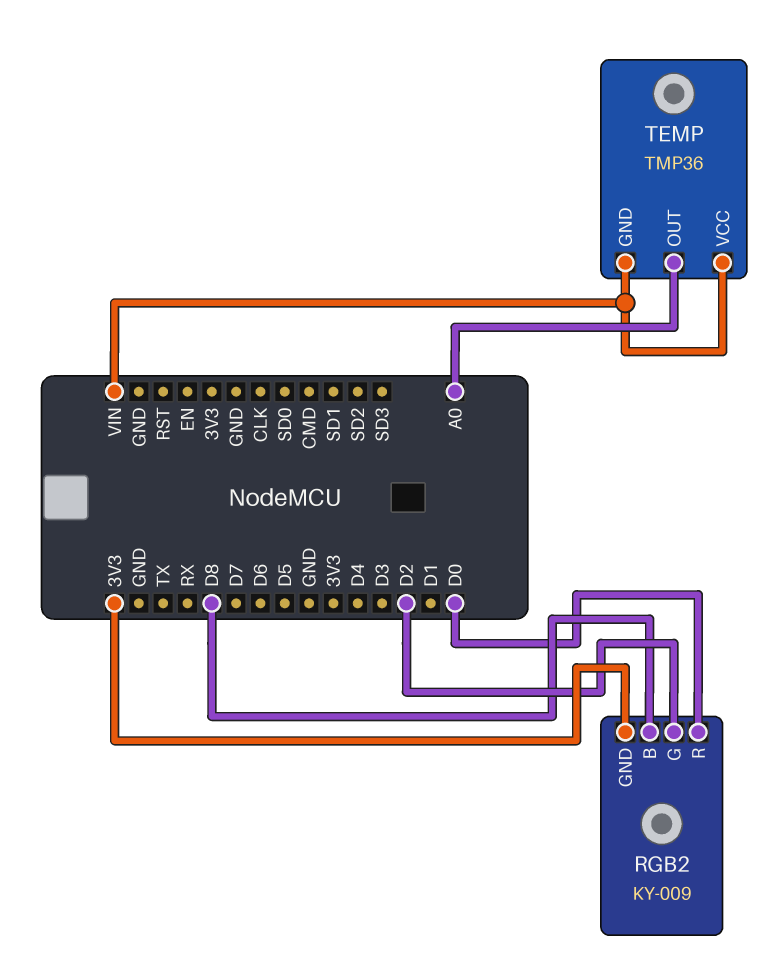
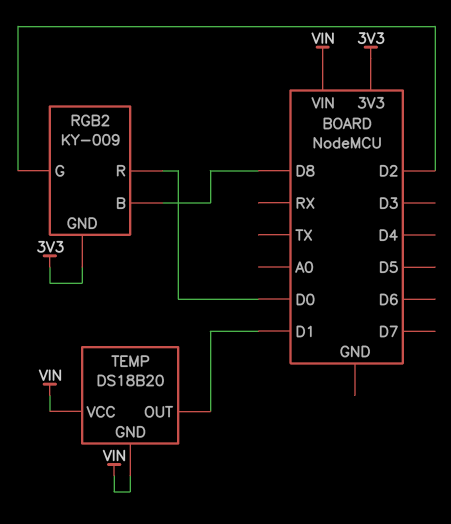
TEMP: TMP36 -> DS18B20
TEMP pin OUT: A0 -> D1

